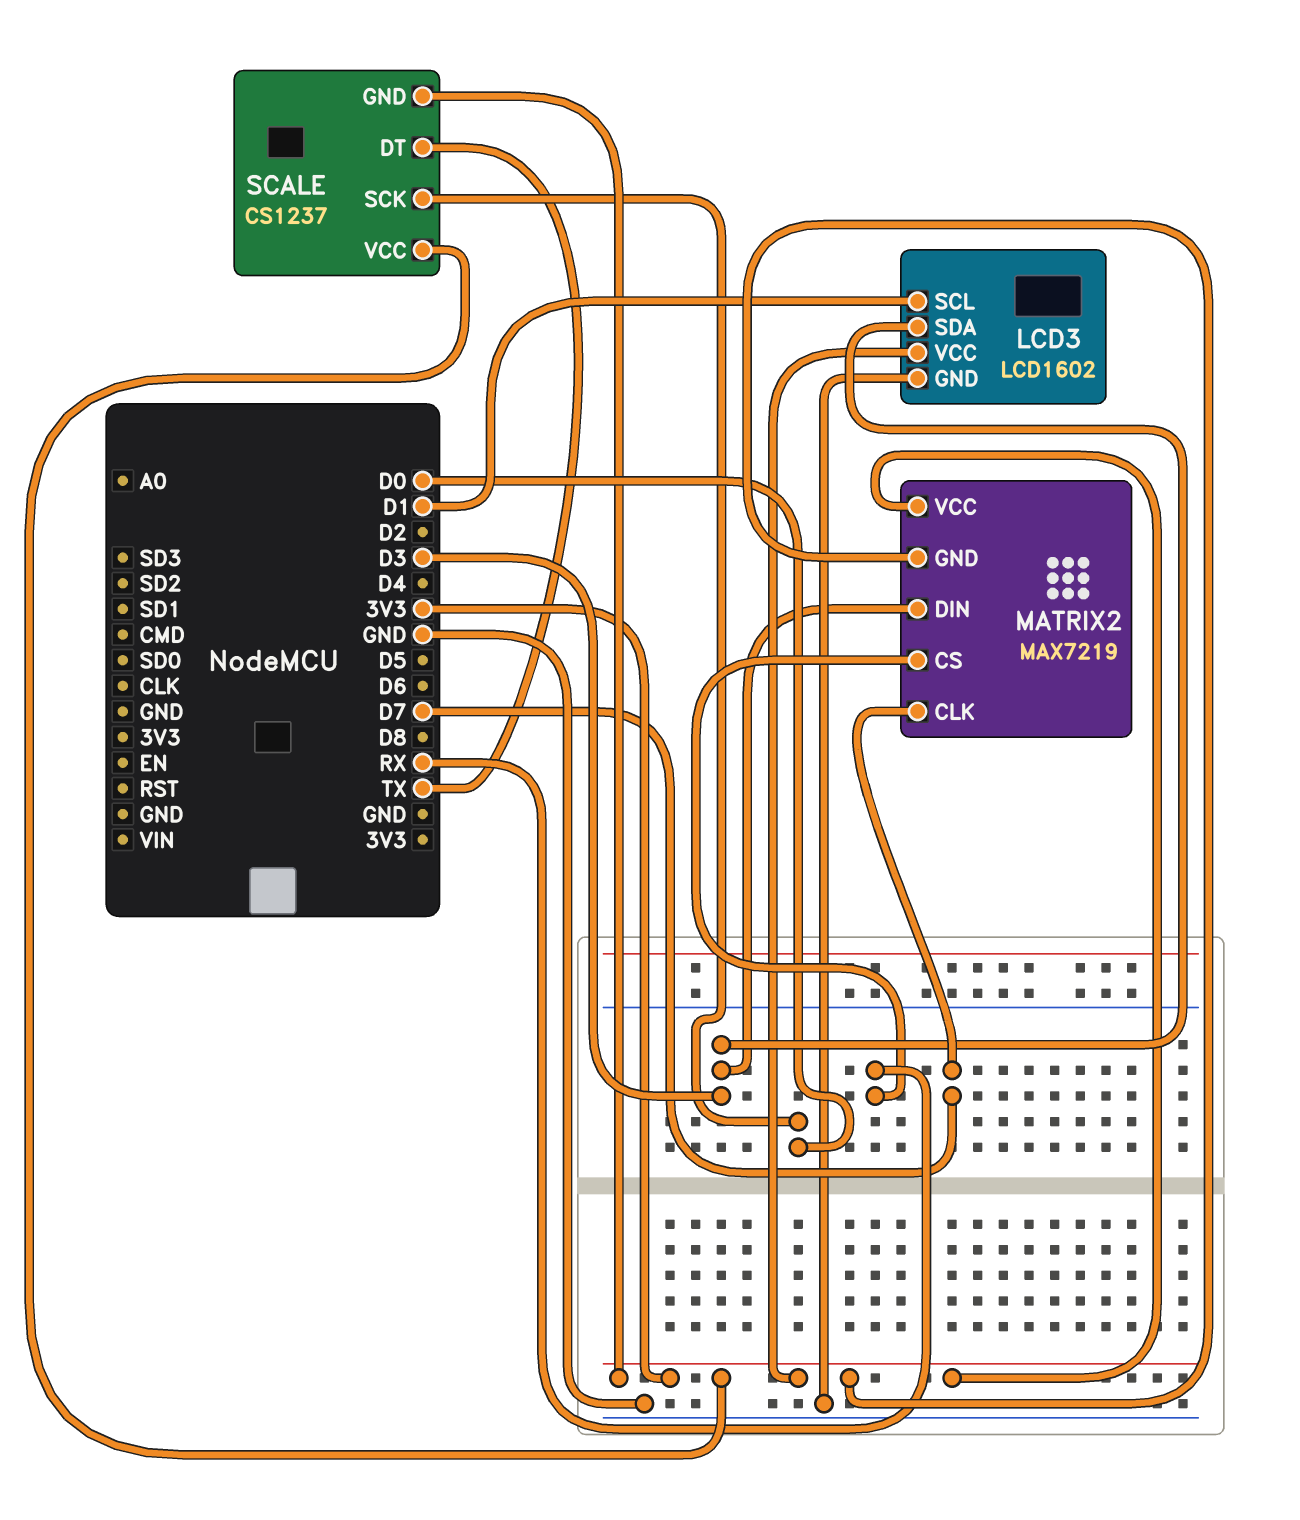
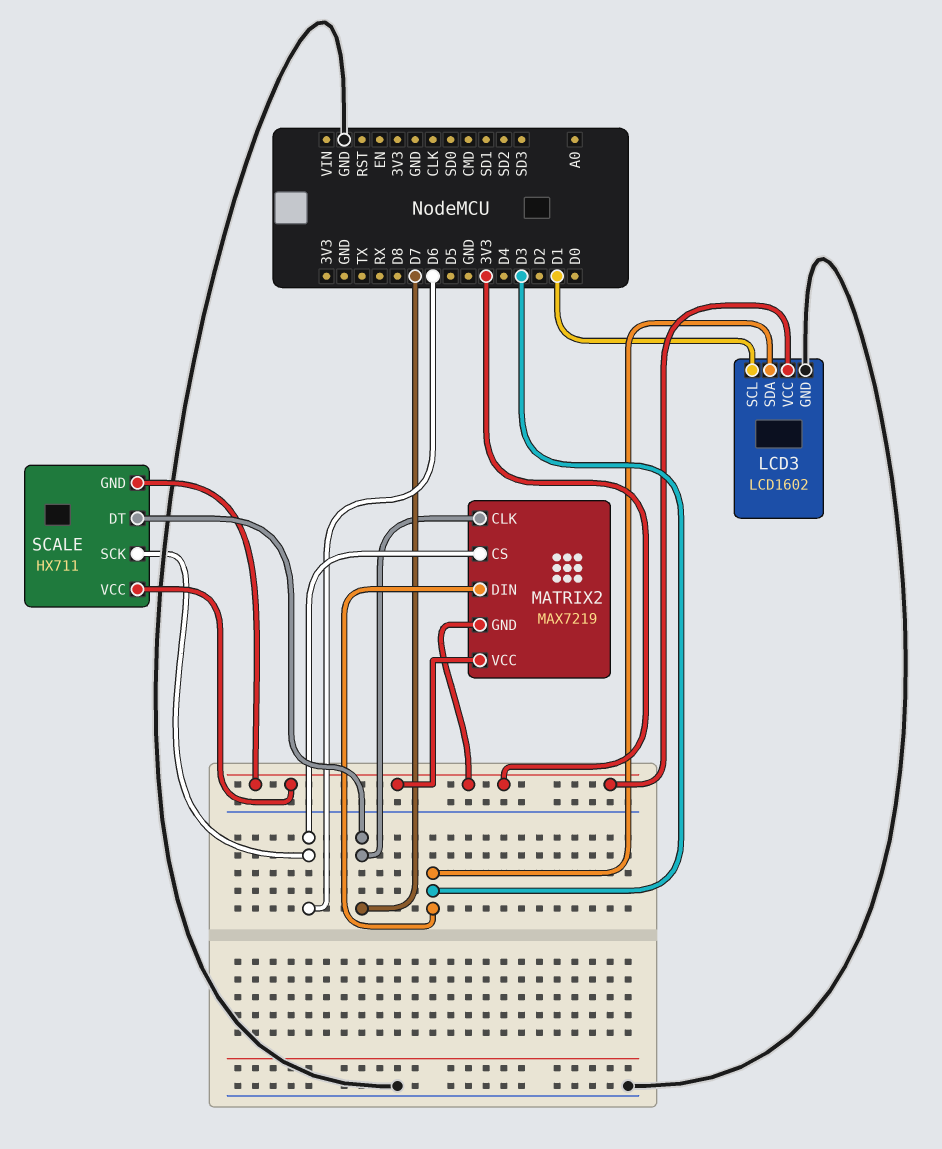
MATRIX2 pin CS: RX -> D6
SCALE: CS1237 -> HX711
SCALE pin DT: TX -> D7
SCALE pin SCK: D0 -> D6

